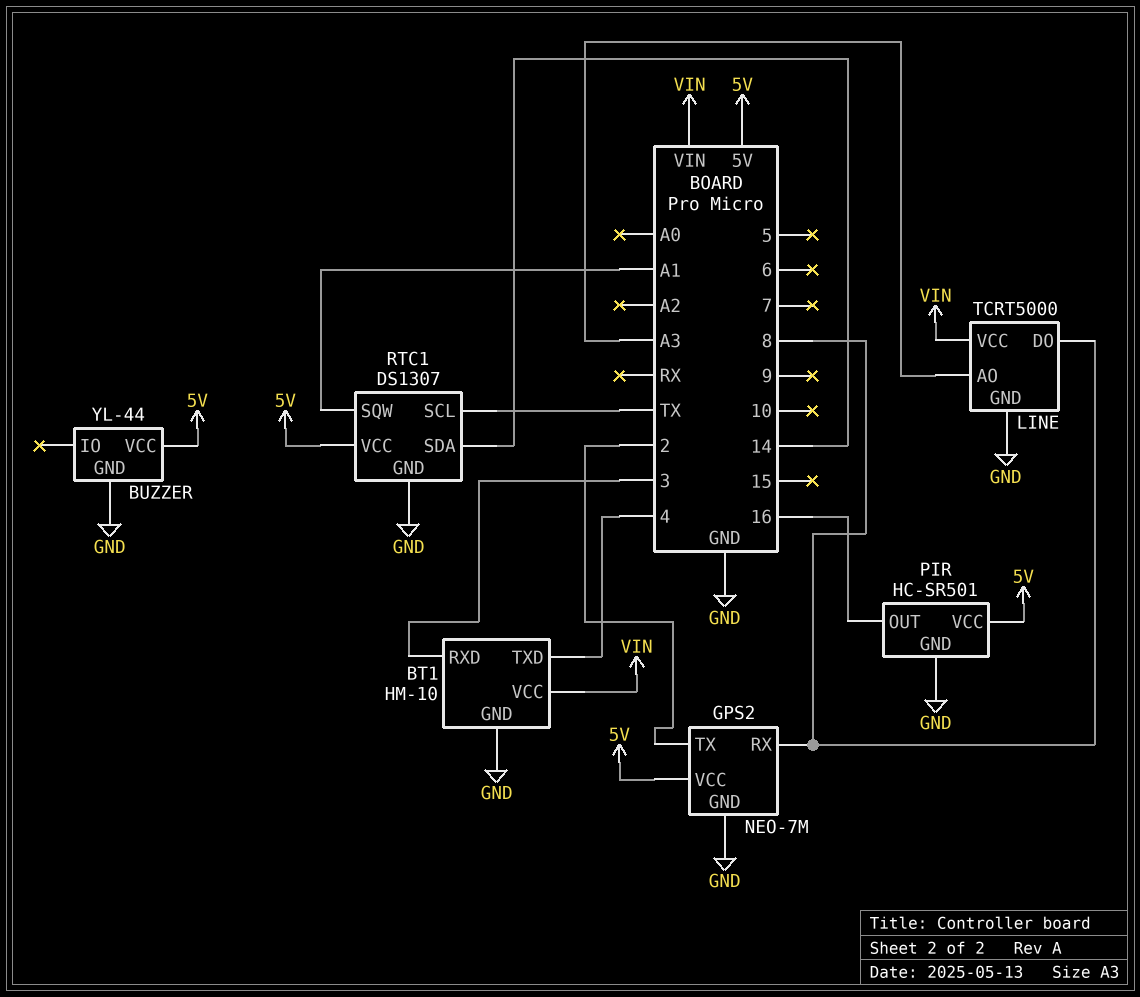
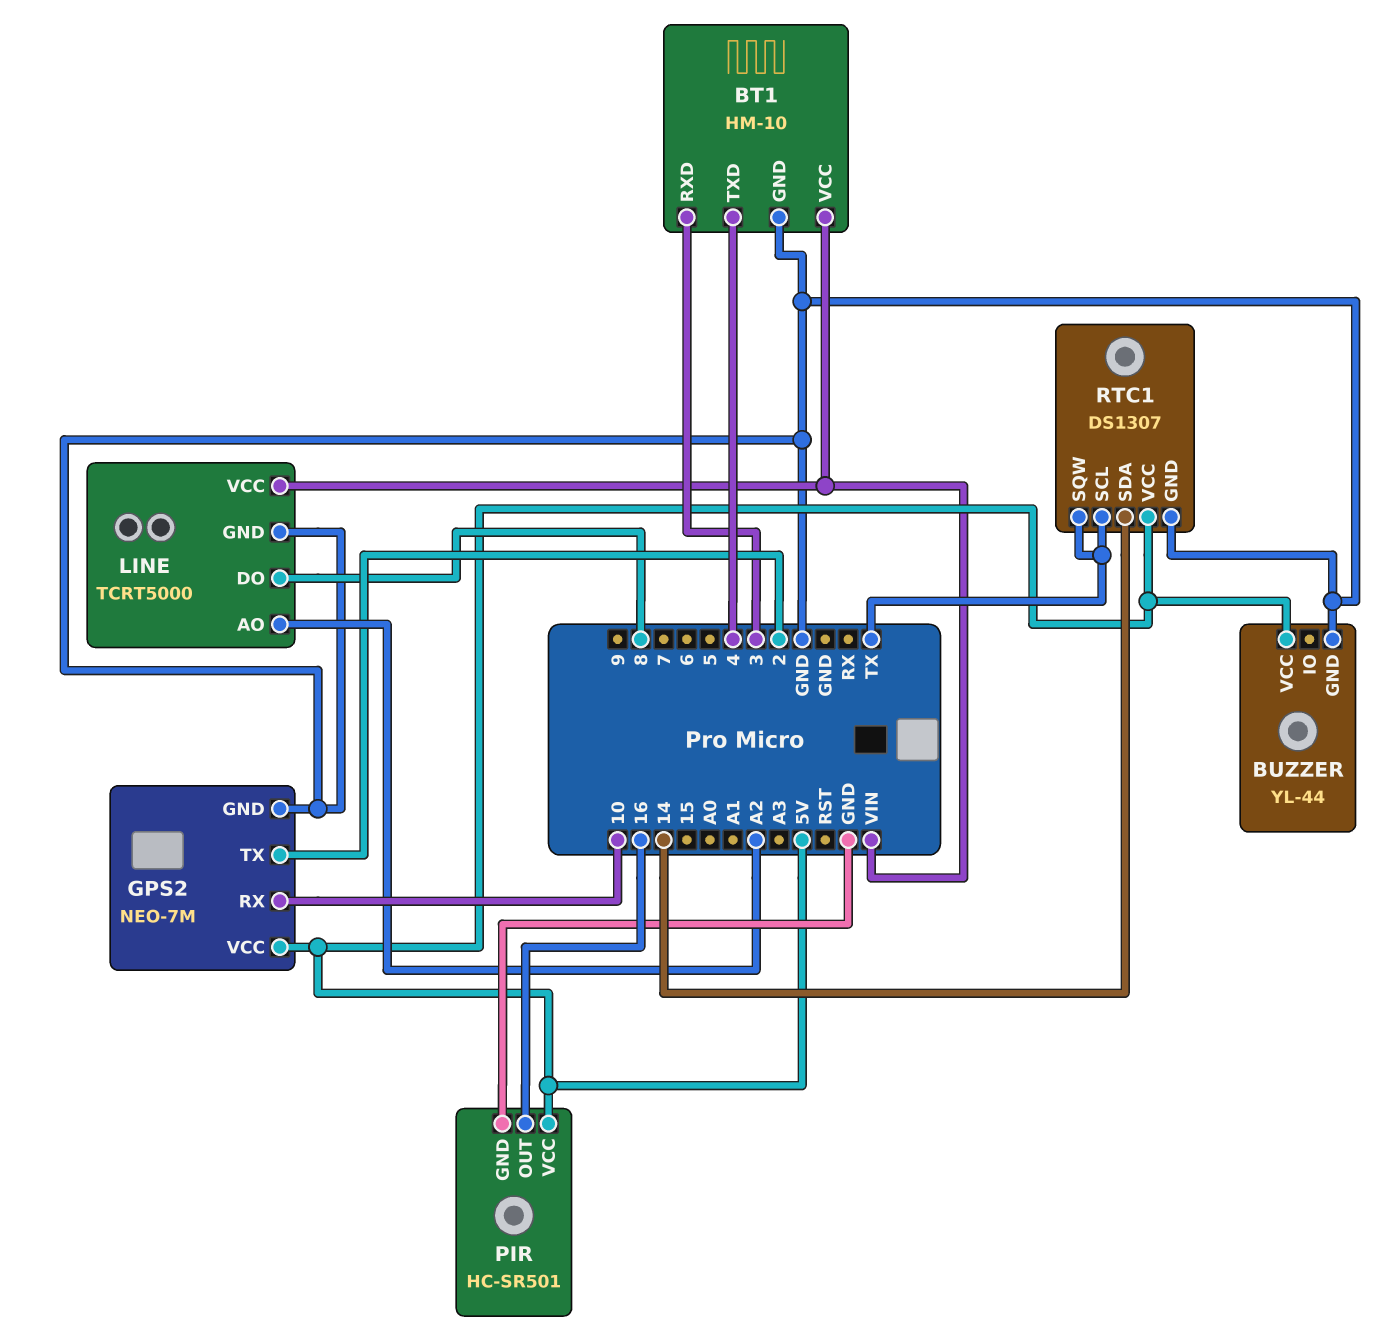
GPS2 pin RX: 8 -> 10
LINE pin AO: A3 -> A2
RTC1 pin SQW: A1 -> TX

